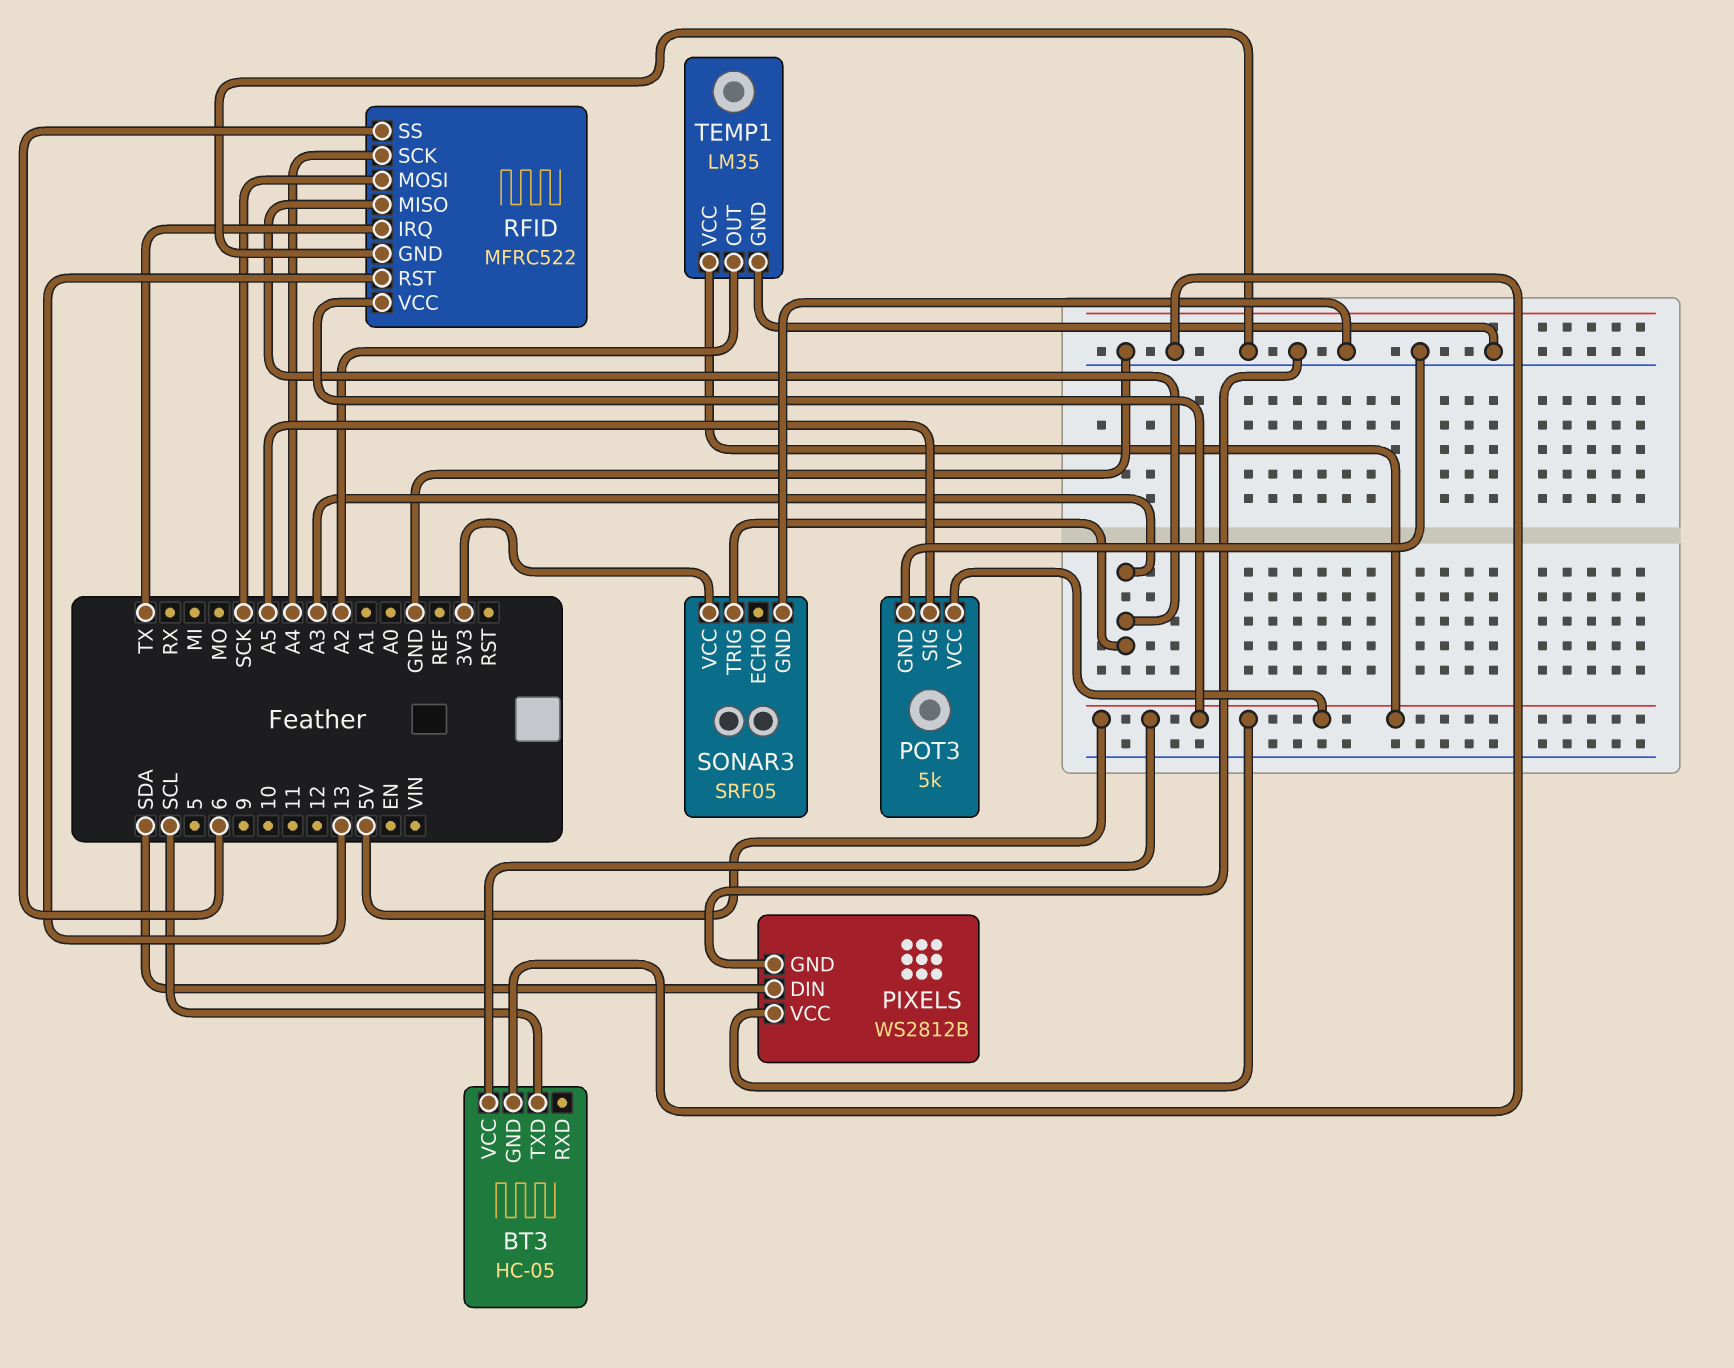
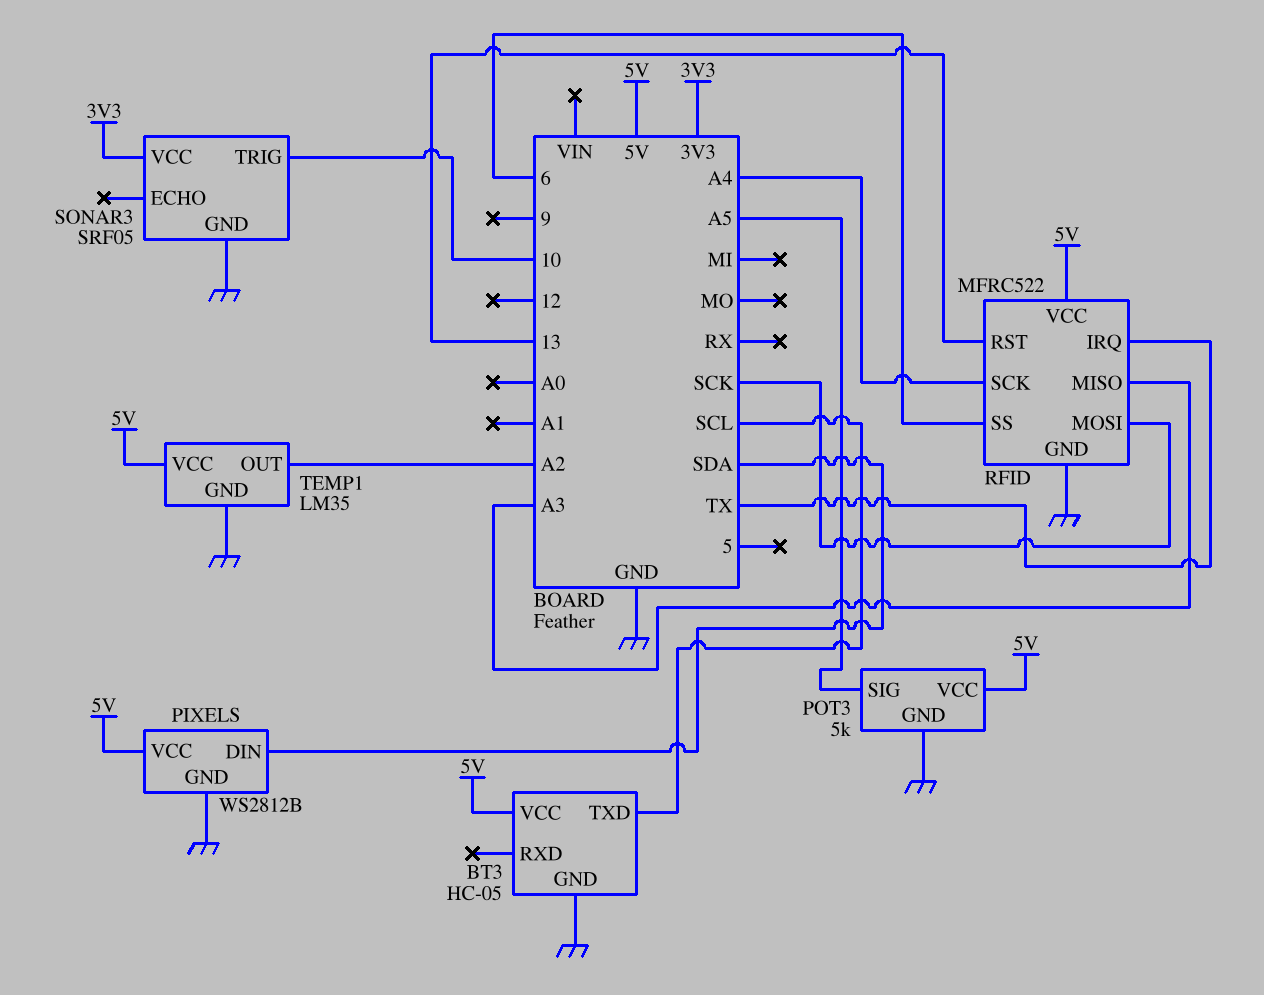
SONAR3 pin TRIG: A3 -> 10

